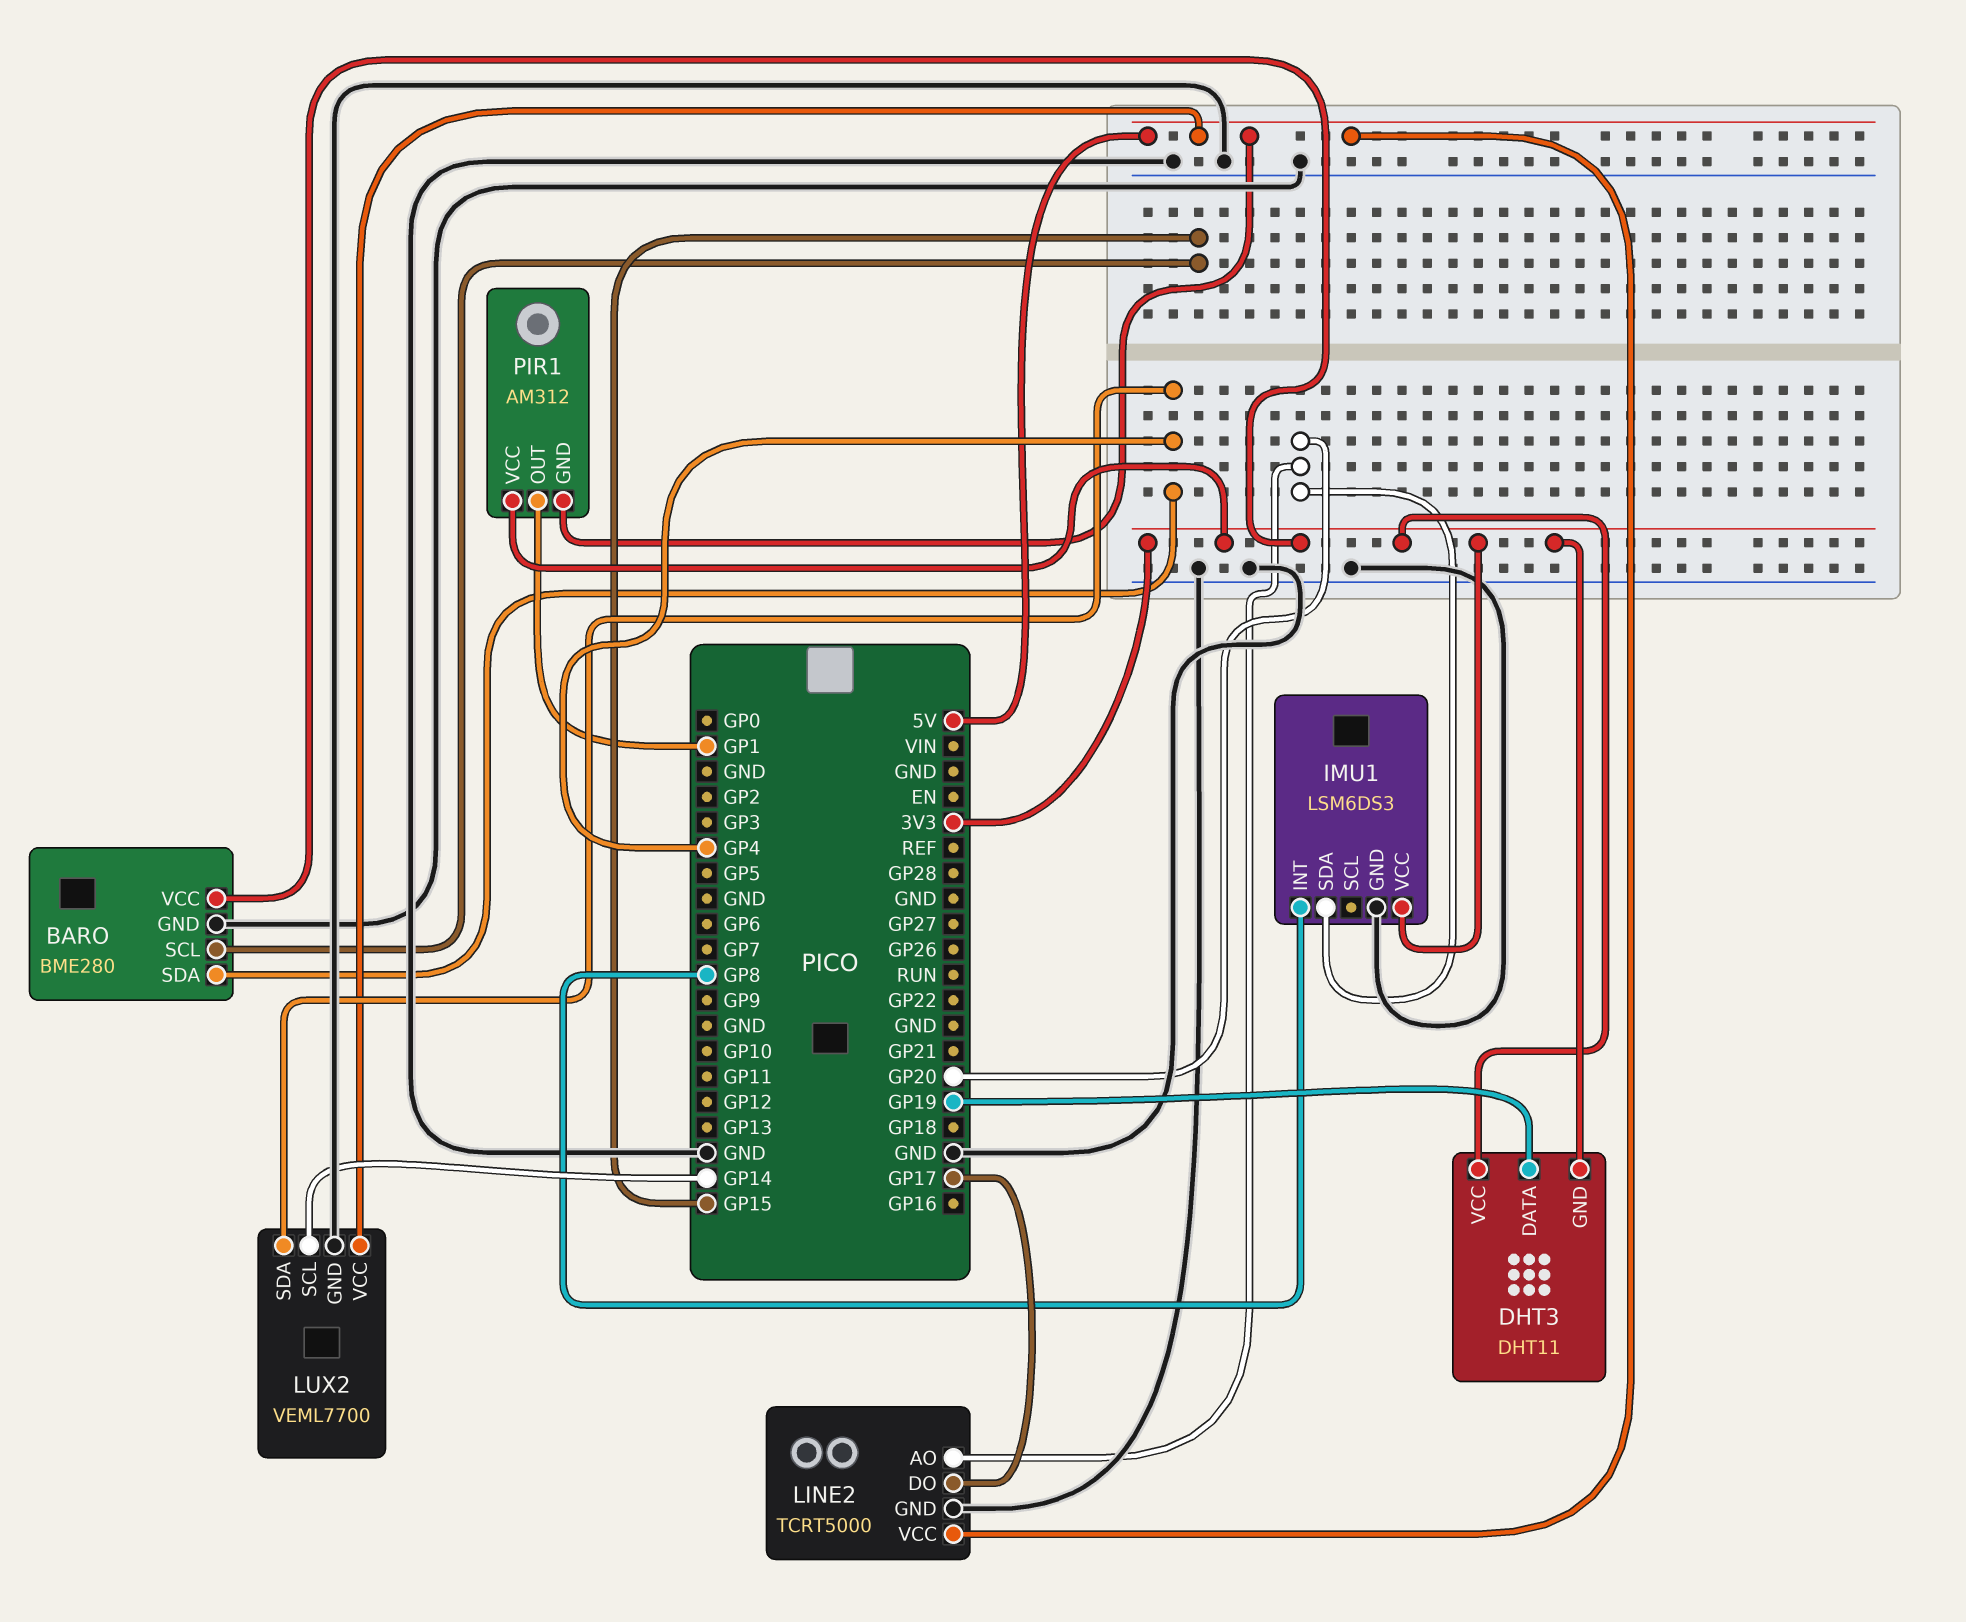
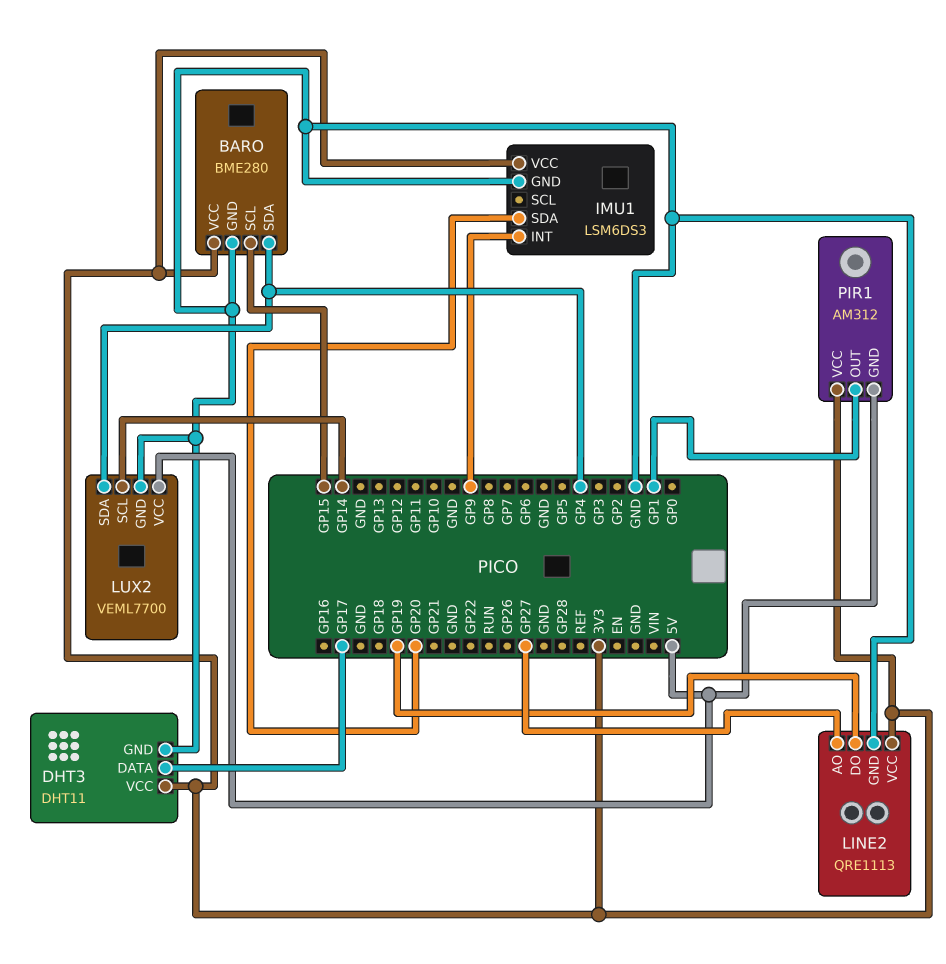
DHT3 pin DATA: GP19 -> GP17
DHT3 pin GND: 3V3 -> GND
IMU1 pin INT: GP8 -> GP9
LINE2: TCRT5000 -> QRE1113
LINE2 pin AO: GP20 -> GP27
LINE2 pin DO: GP17 -> GP19
LINE2 pin VCC: 5V -> 3V3

